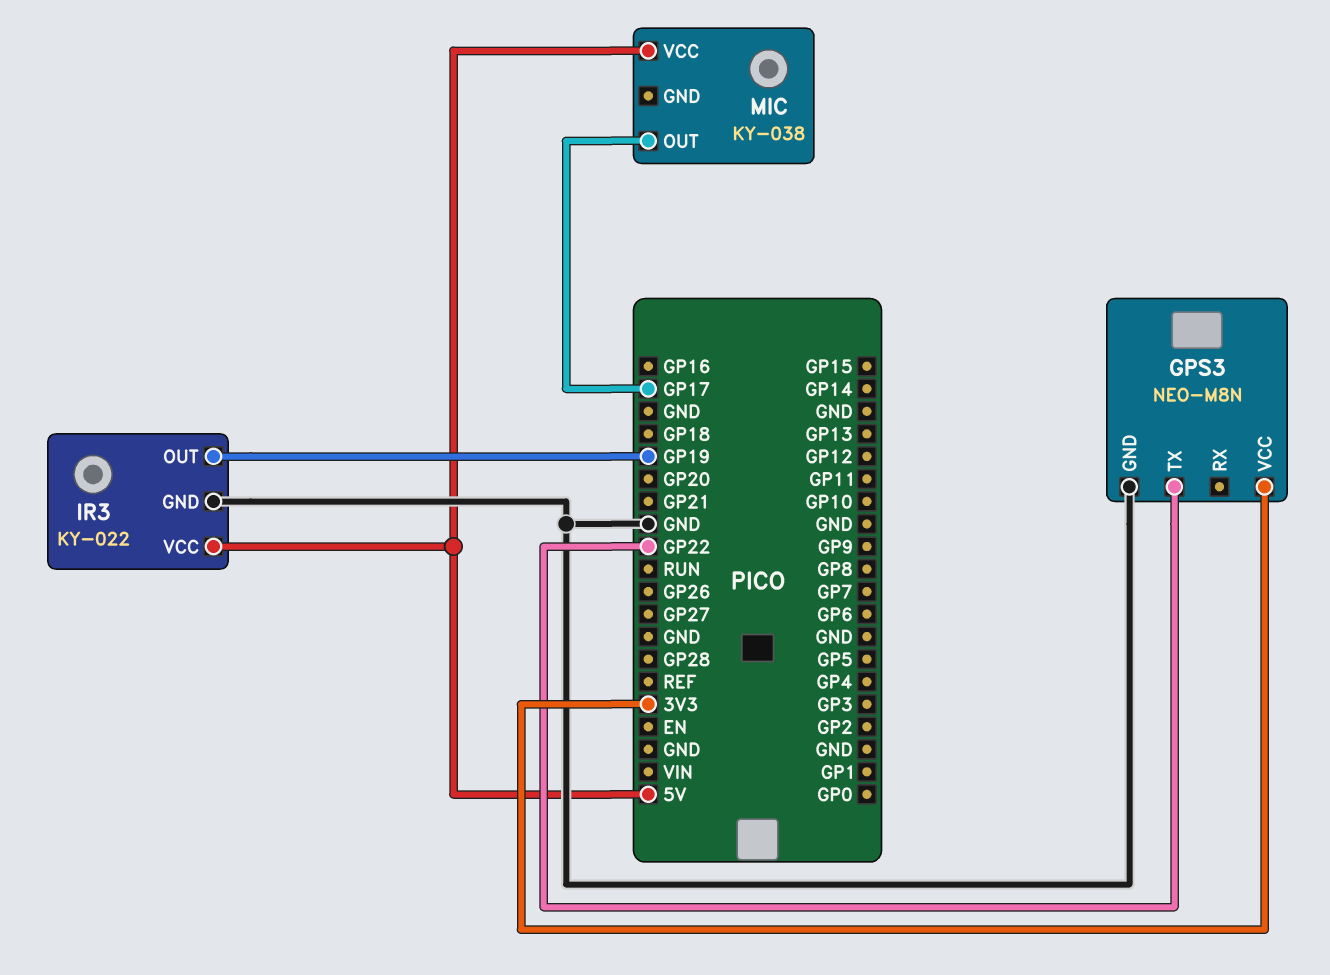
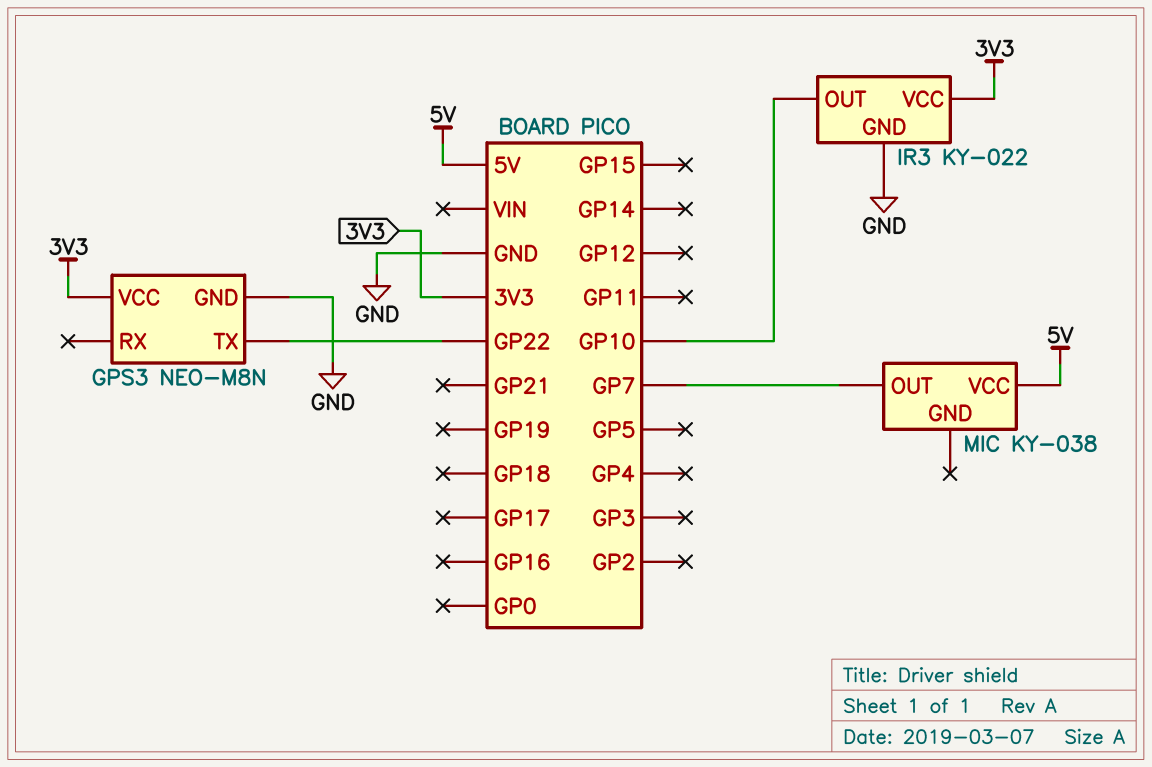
IR3 pin OUT: GP19 -> GP10
IR3 pin VCC: 5V -> 3V3
MIC pin OUT: GP17 -> GP7

